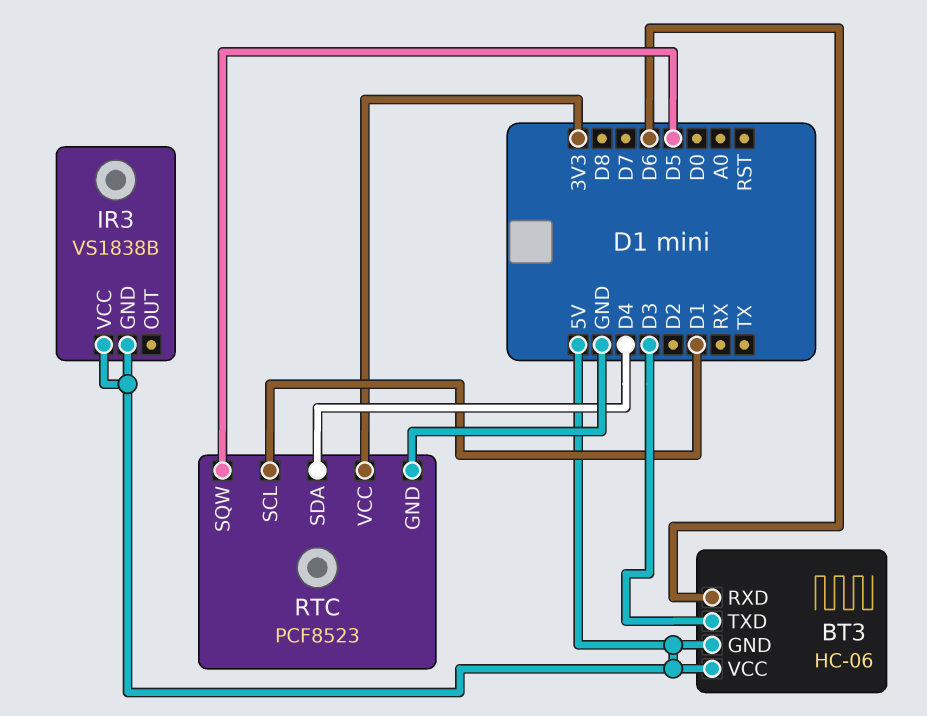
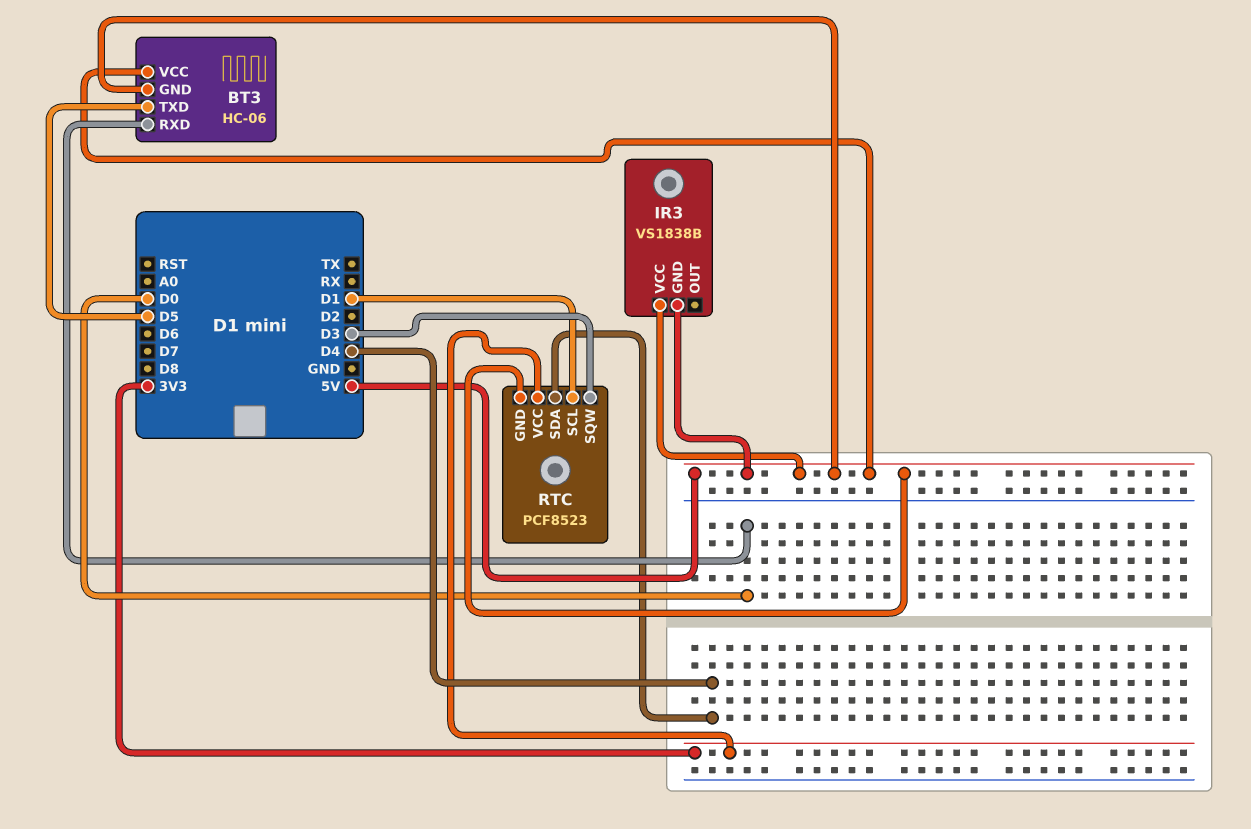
BT3 pin RXD: D6 -> D0
BT3 pin TXD: D3 -> D5
RTC pin GND: GND -> 5V
RTC pin SQW: D5 -> D3

